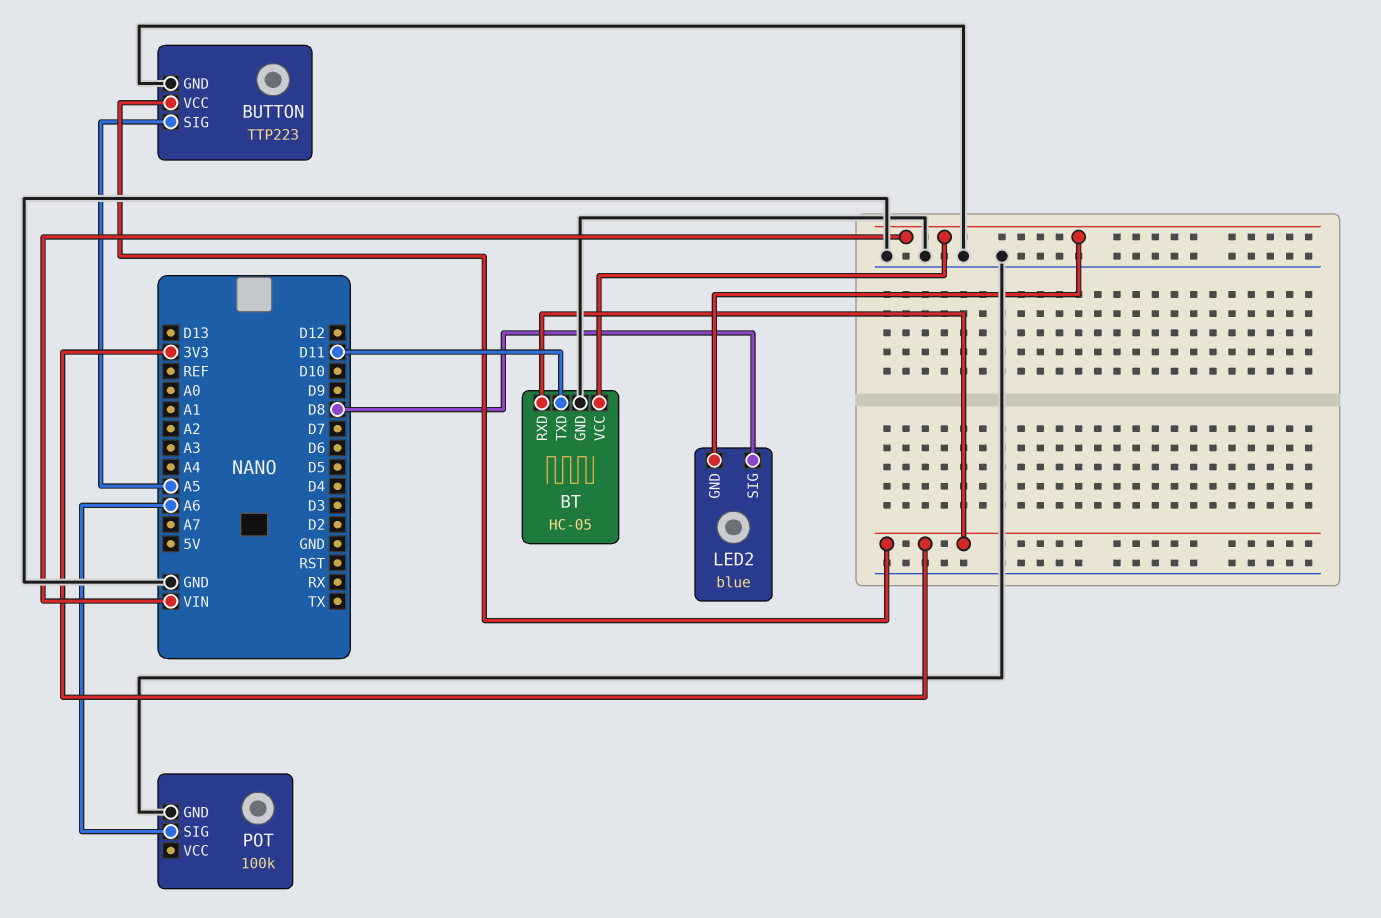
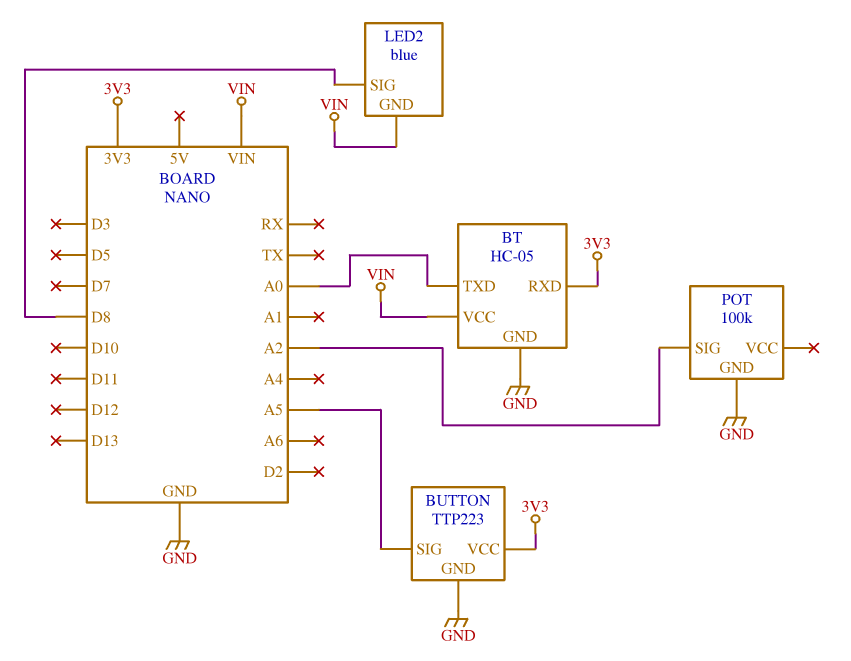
BT pin TXD: D11 -> A0
POT pin SIG: A6 -> A2

